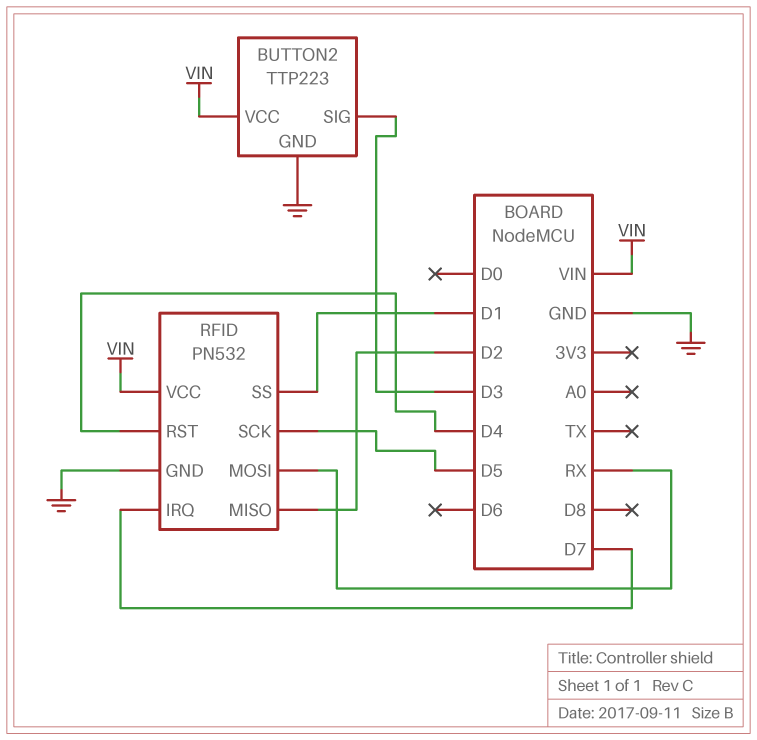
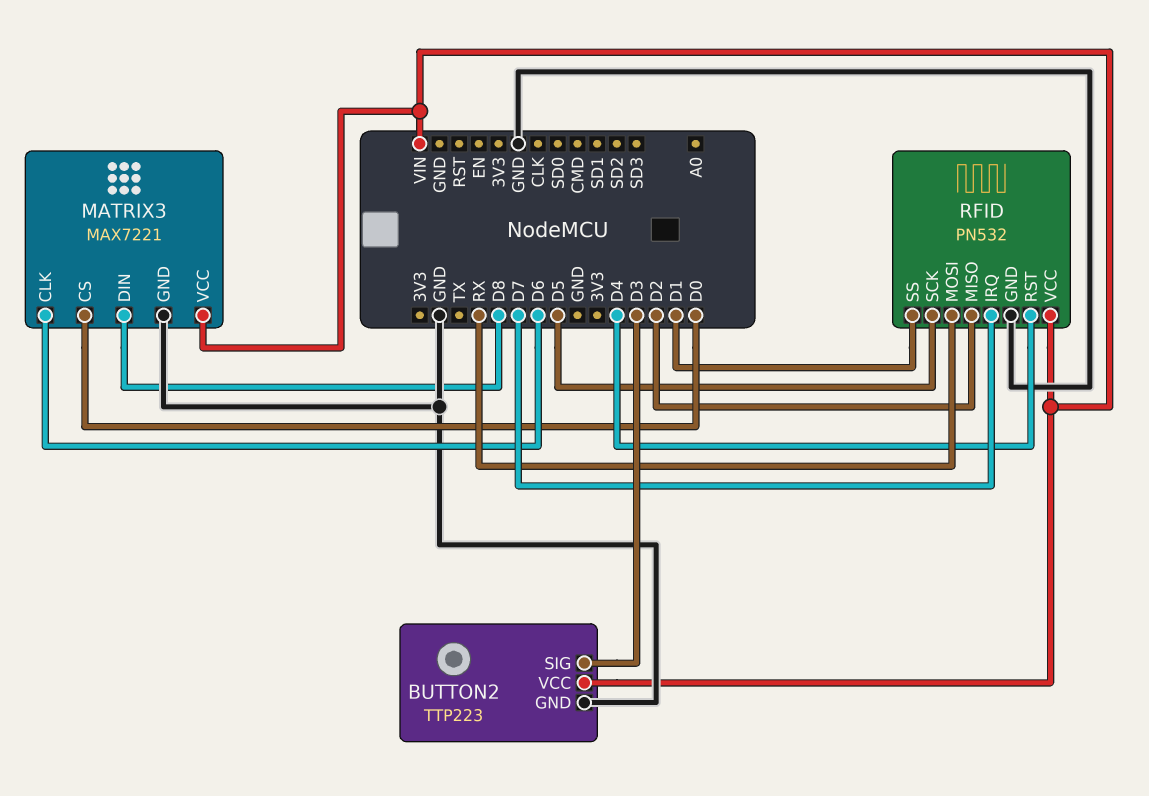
MATRIX3: none -> MAX7221
MATRIX3 pin CLK: none -> D6
MATRIX3 pin CS: none -> D0
MATRIX3 pin DIN: none -> D8
MATRIX3 pin GND: none -> GND
MATRIX3 pin VCC: none -> VIN

